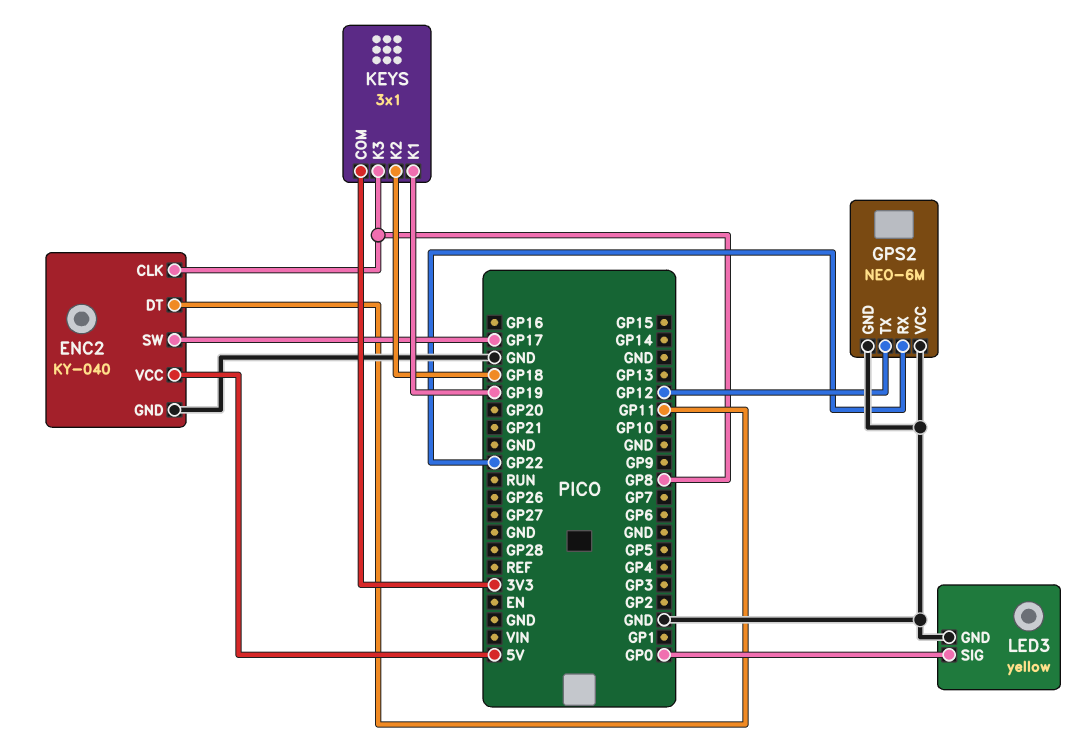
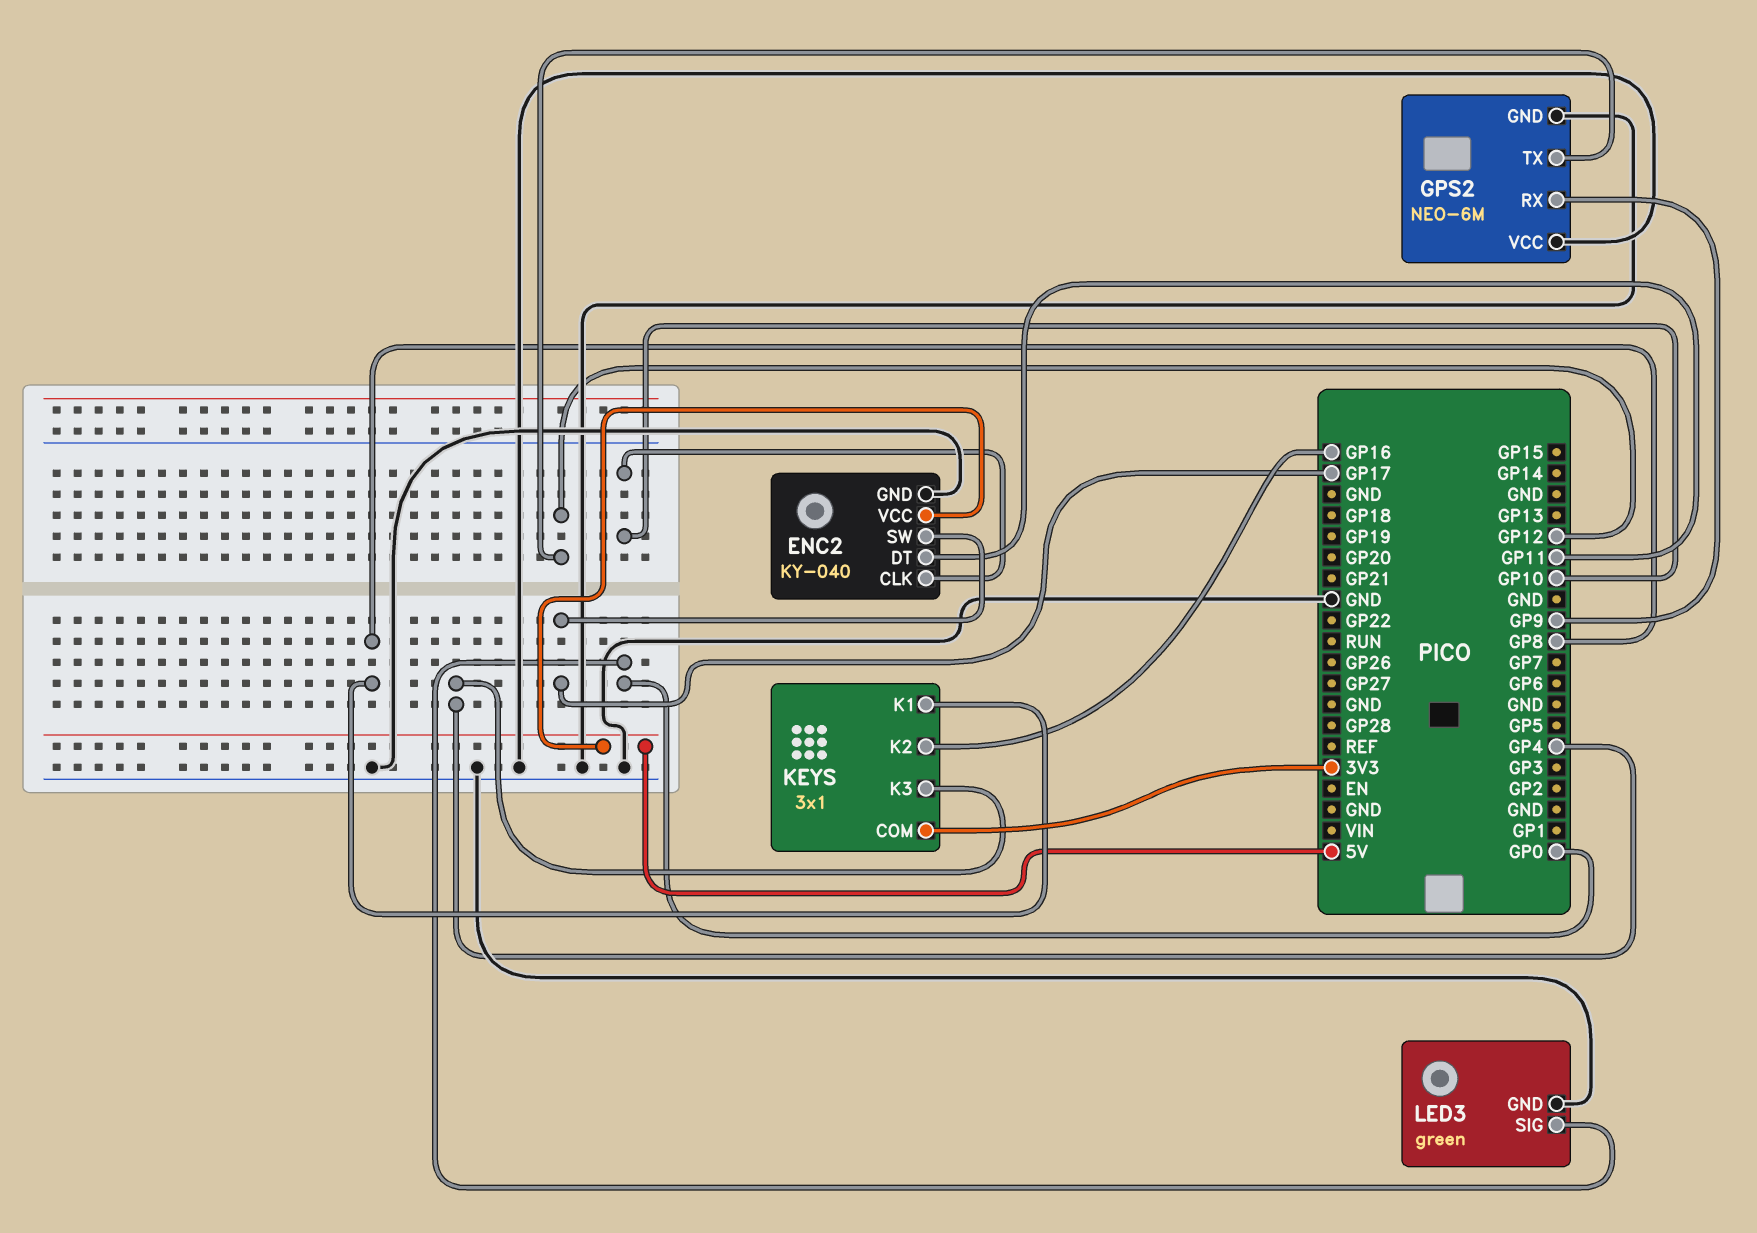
ENC2 pin CLK: GP8 -> GP10
GPS2 pin RX: GP22 -> GP9
KEYS pin K1: GP19 -> GP8
KEYS pin K2: GP18 -> GP16
KEYS pin K3: GP8 -> GP4
LED3: yellow -> green

